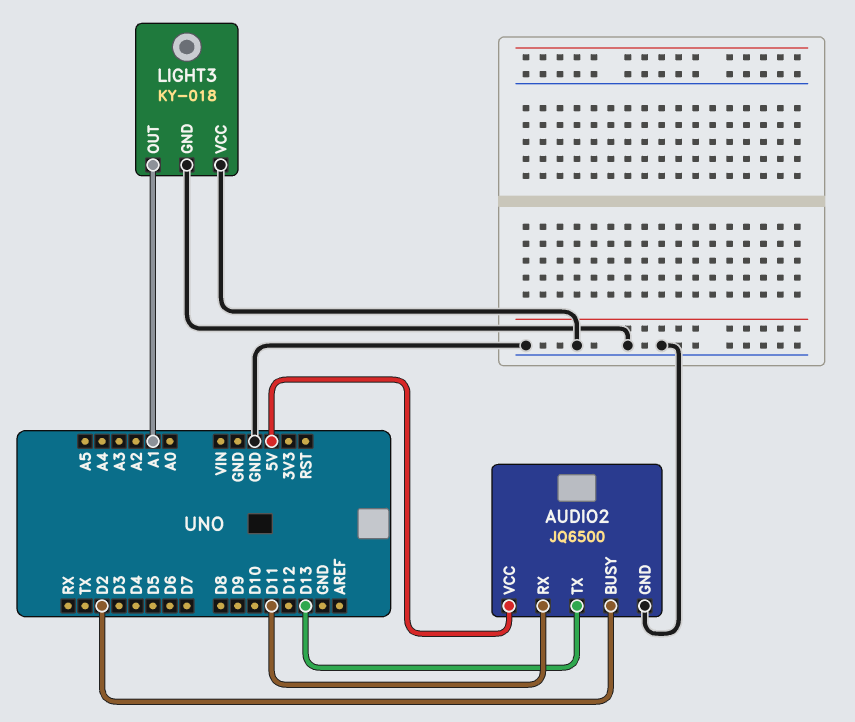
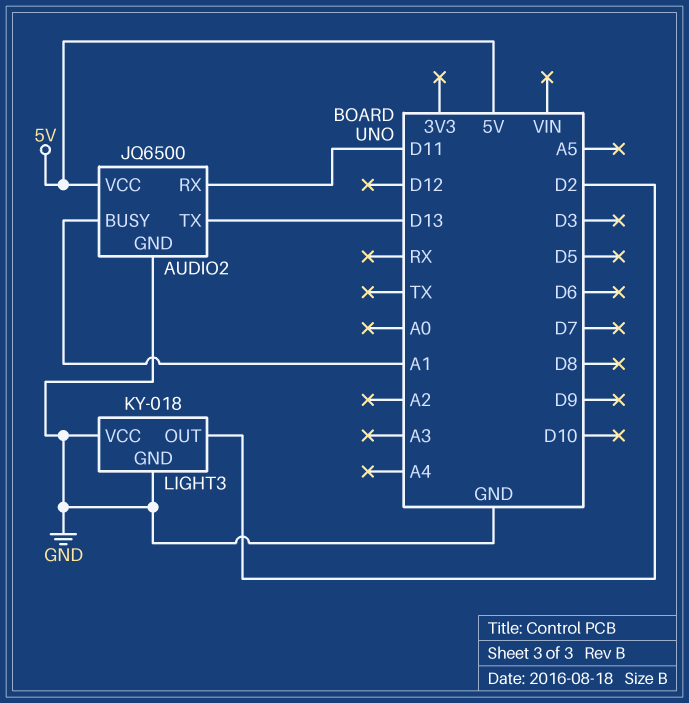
AUDIO2 pin BUSY: D2 -> A1
LIGHT3 pin OUT: A1 -> D2

